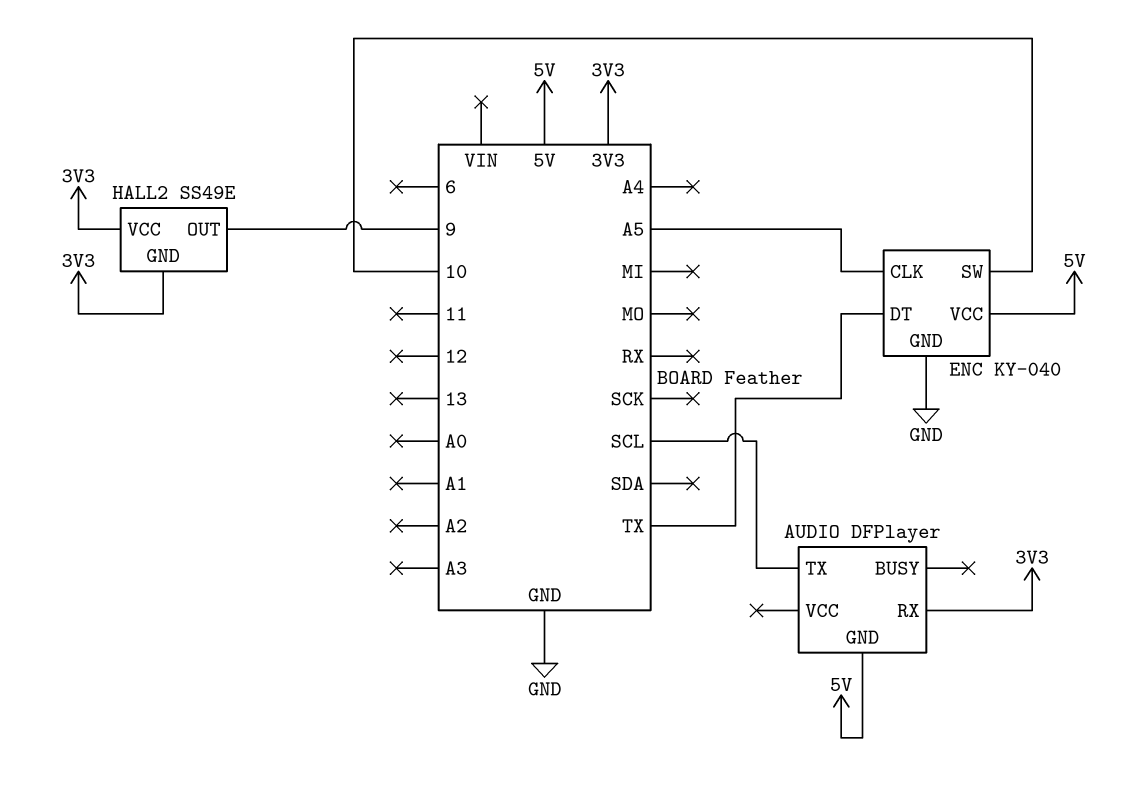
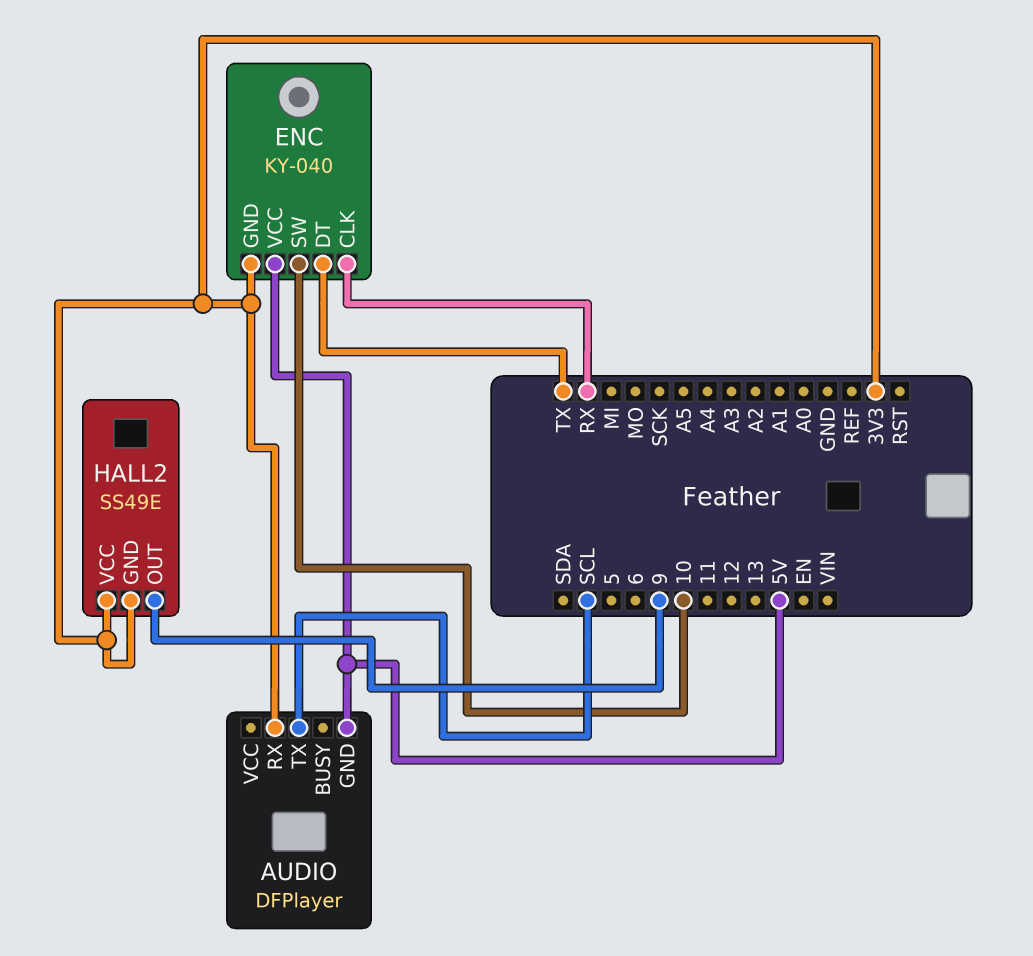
ENC pin CLK: A5 -> RX
ENC pin GND: GND -> 3V3

